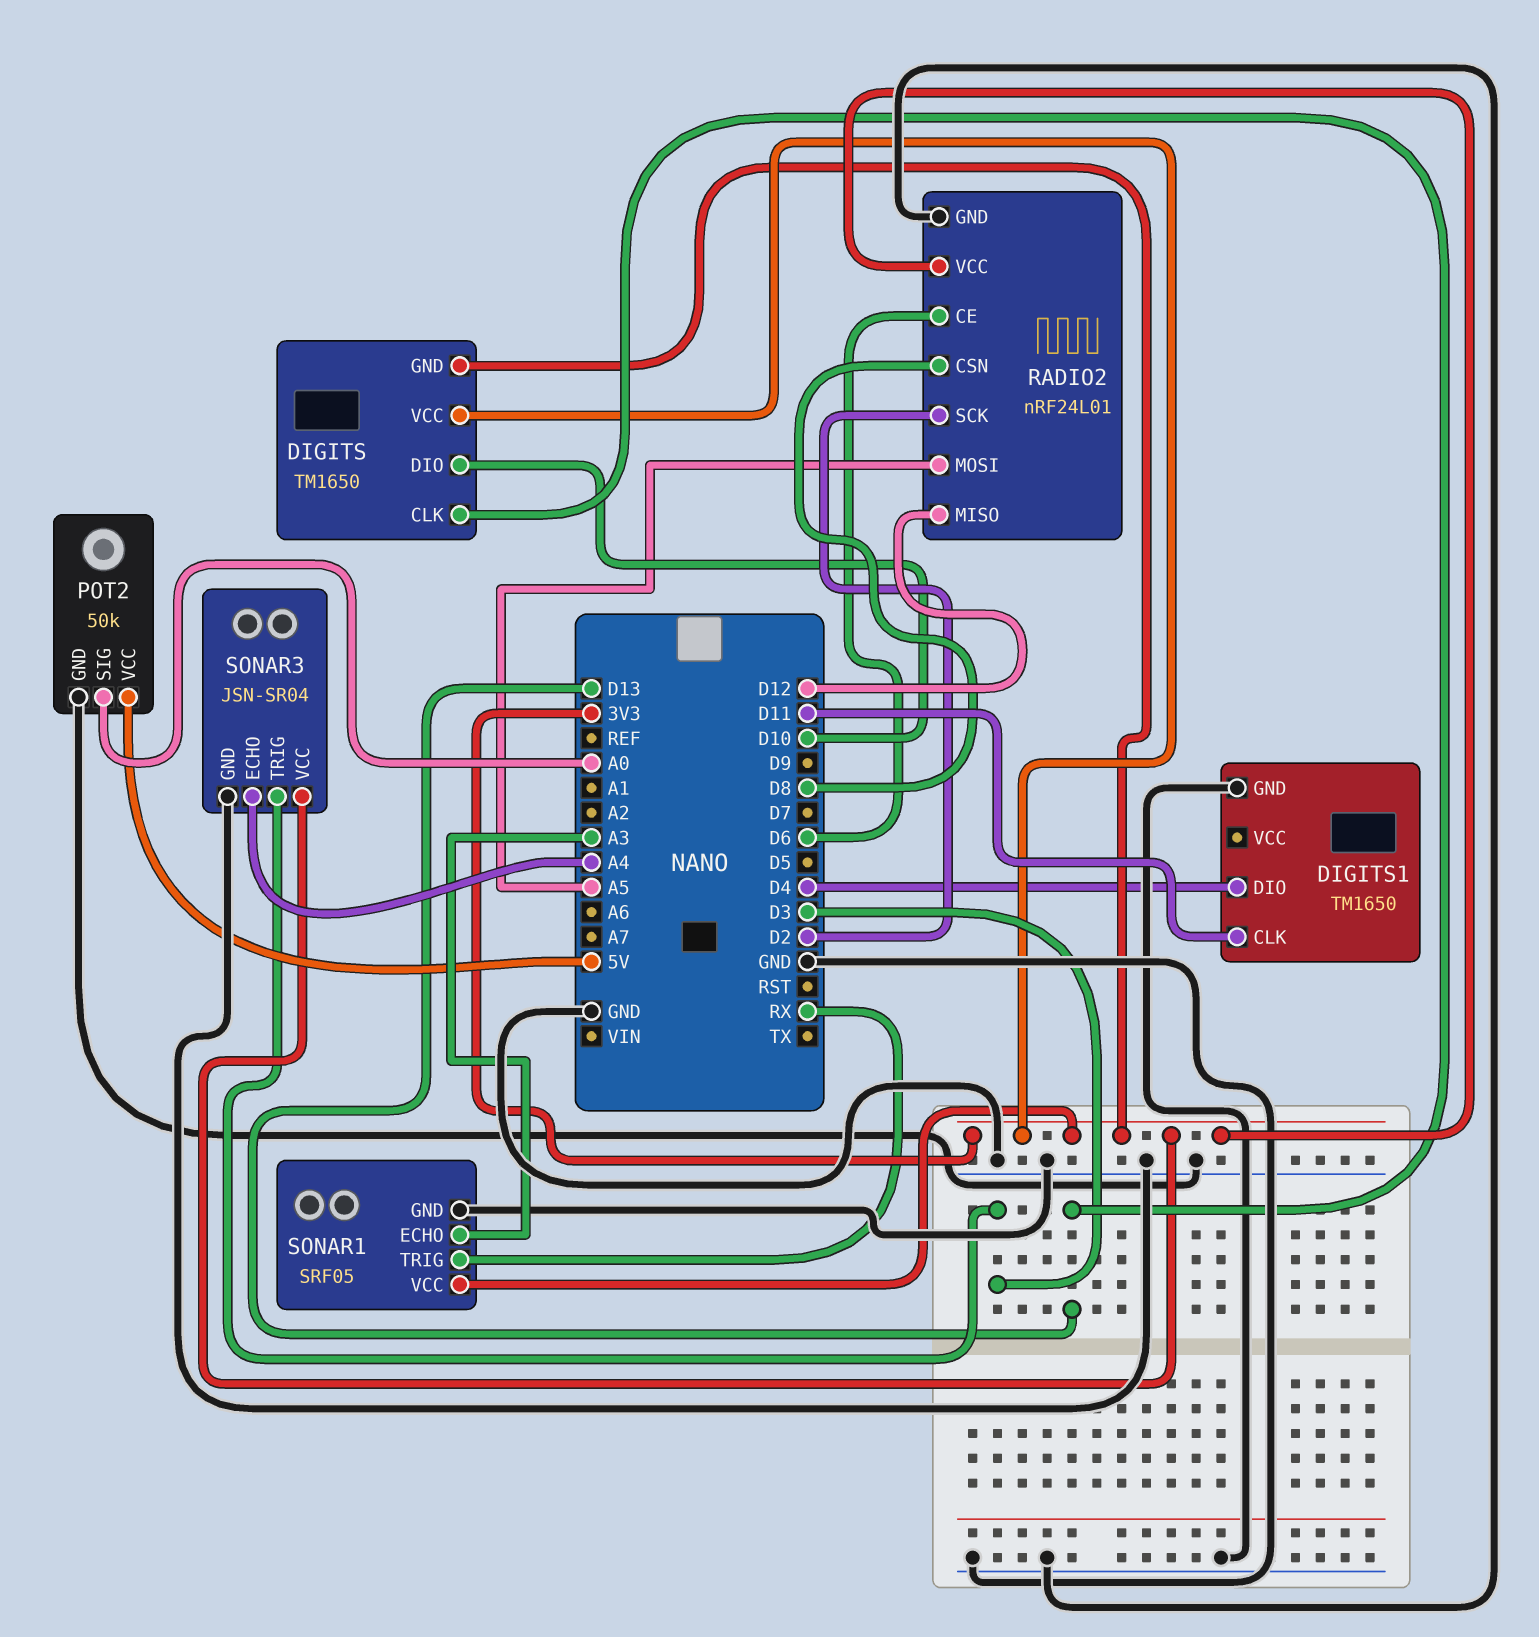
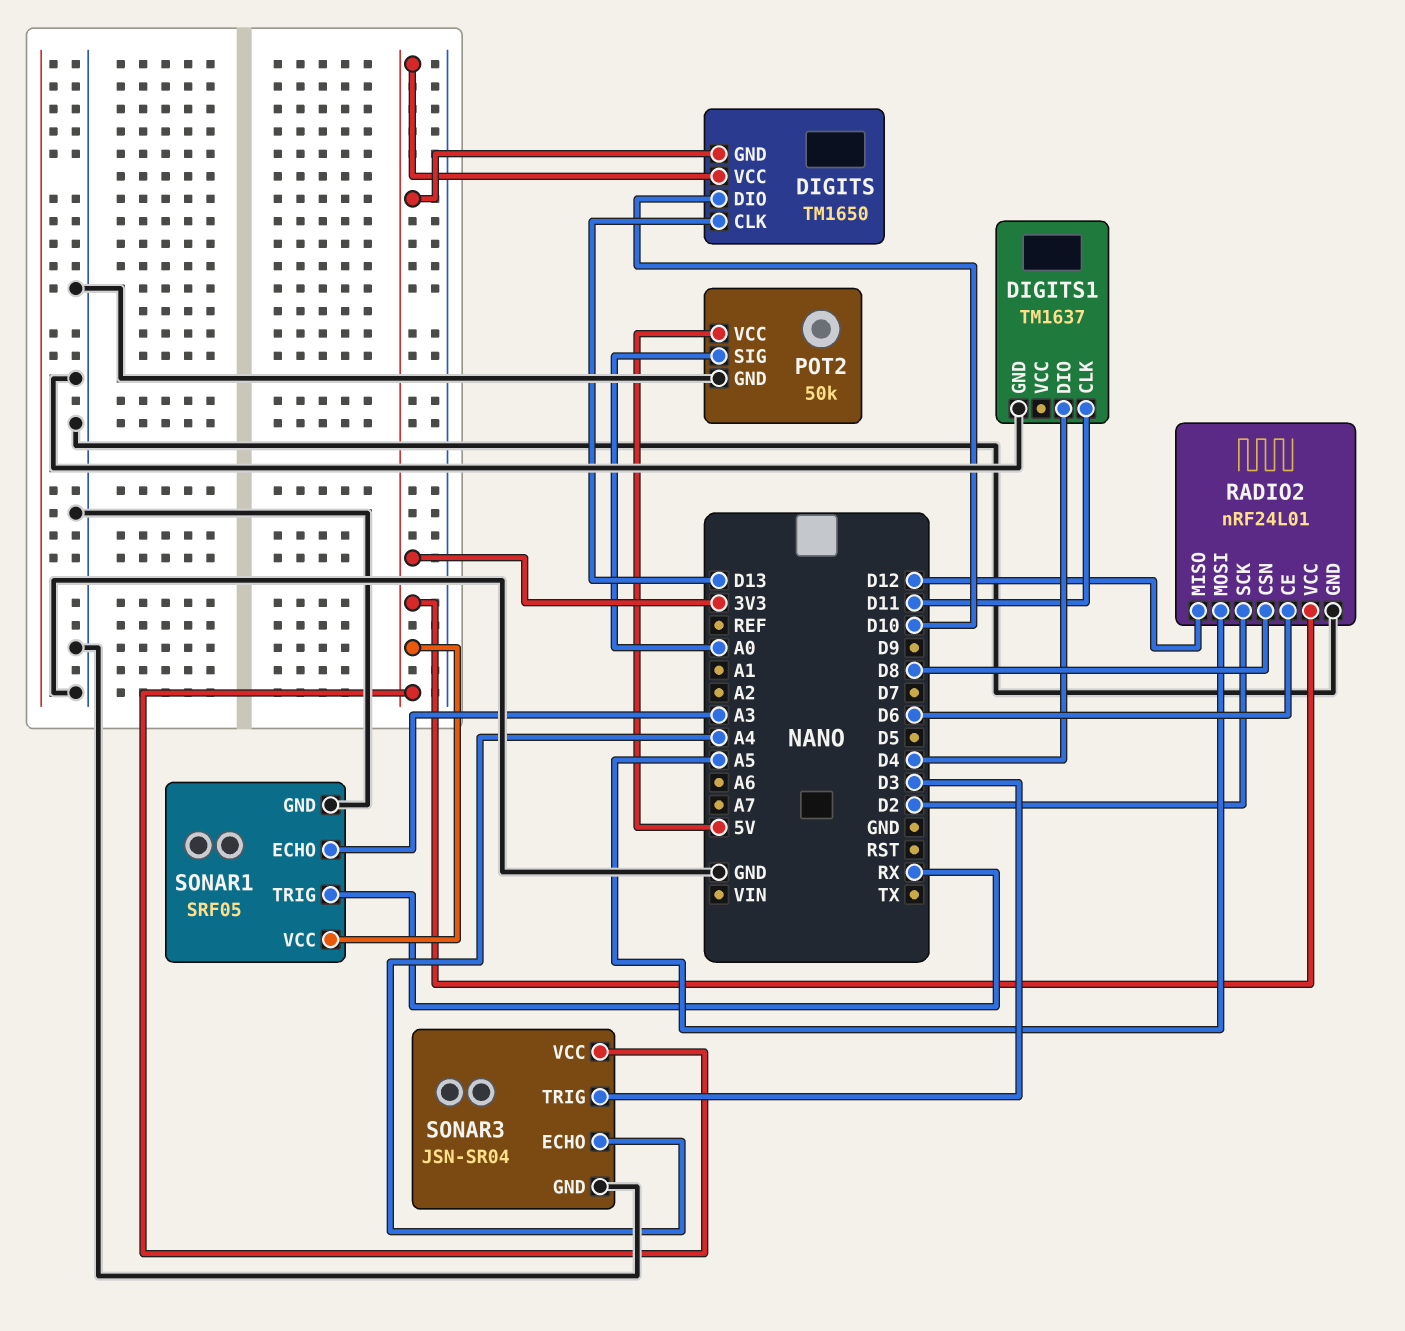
DIGITS1: TM1650 -> TM1637

